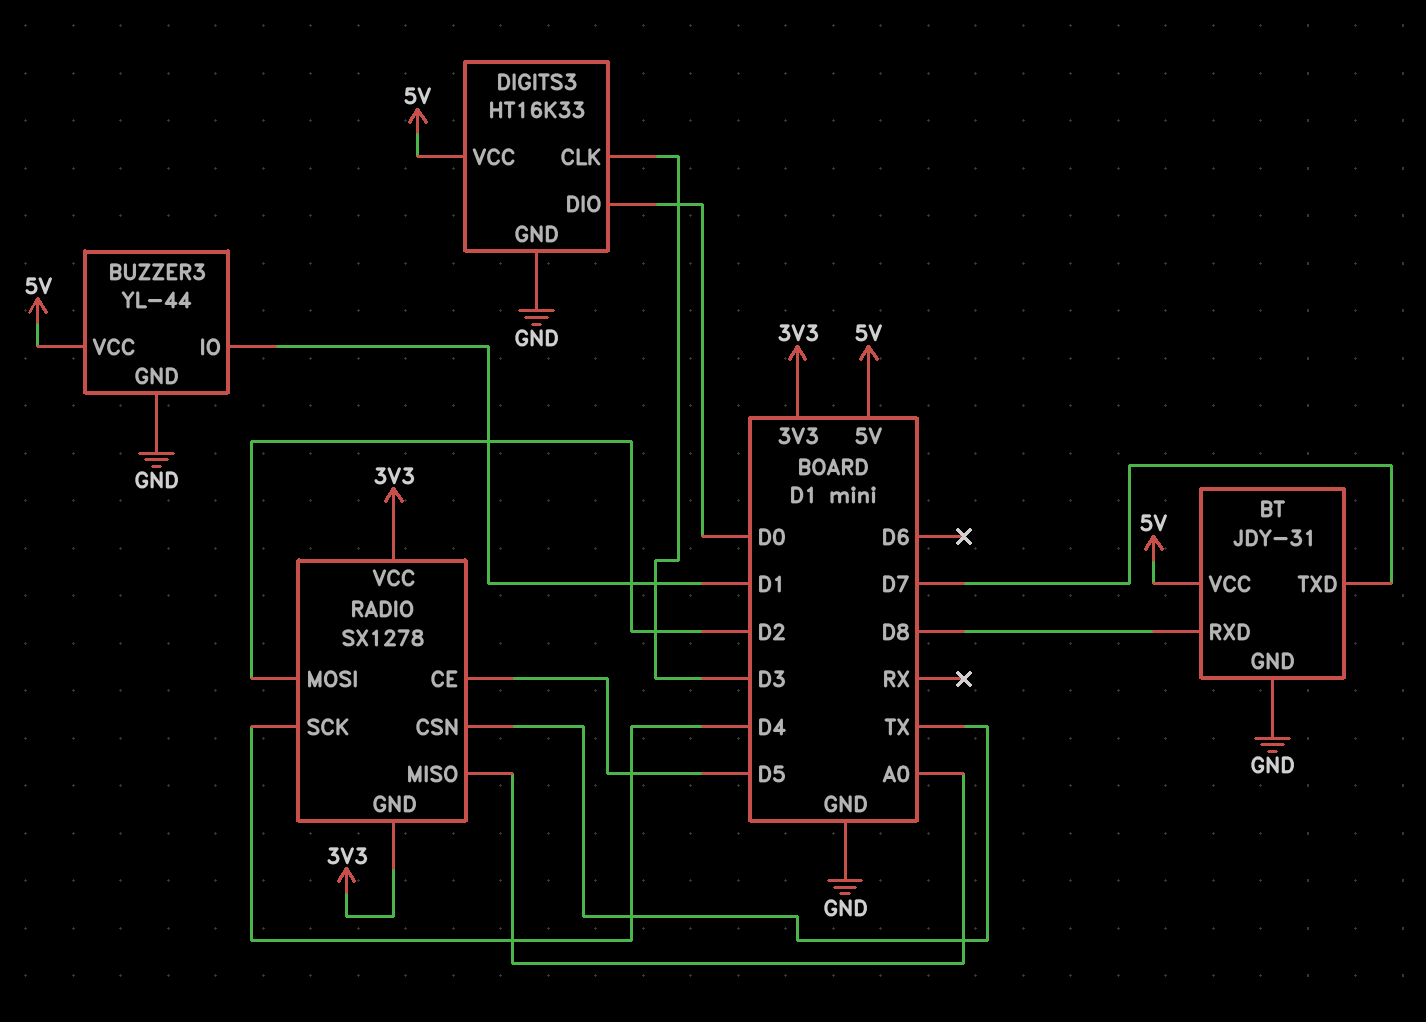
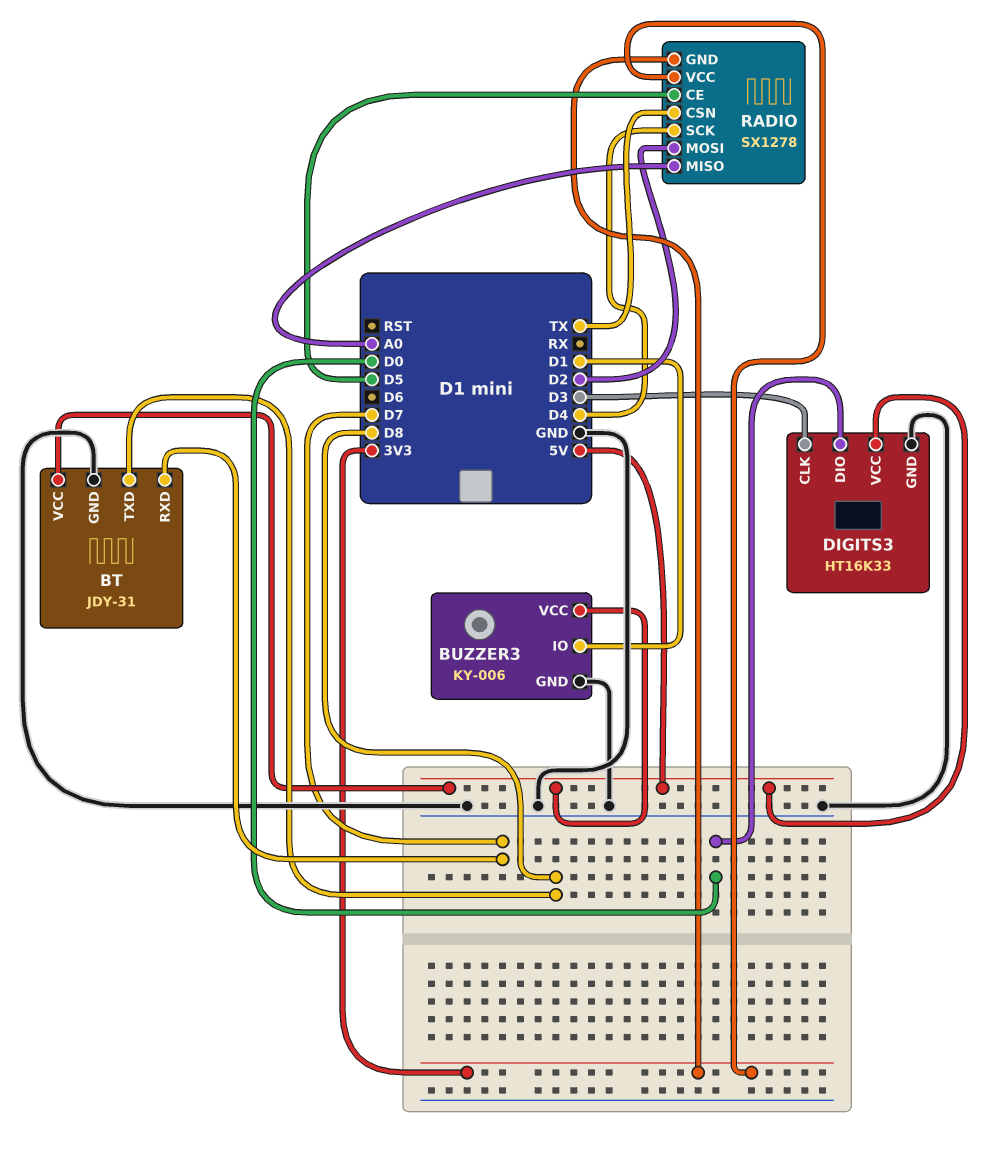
BT pin RXD: D8 -> D7
BT pin TXD: D7 -> D8
BUZZER3: YL-44 -> KY-006

